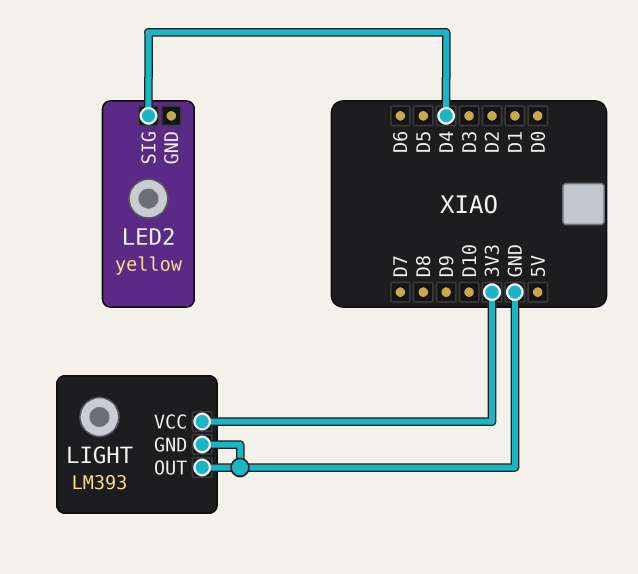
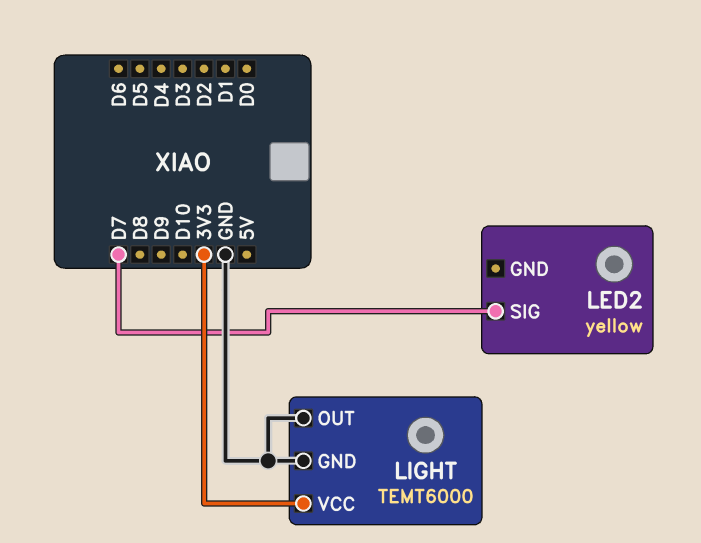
LED2 pin SIG: D4 -> D7
LIGHT: LM393 -> TEMT6000

